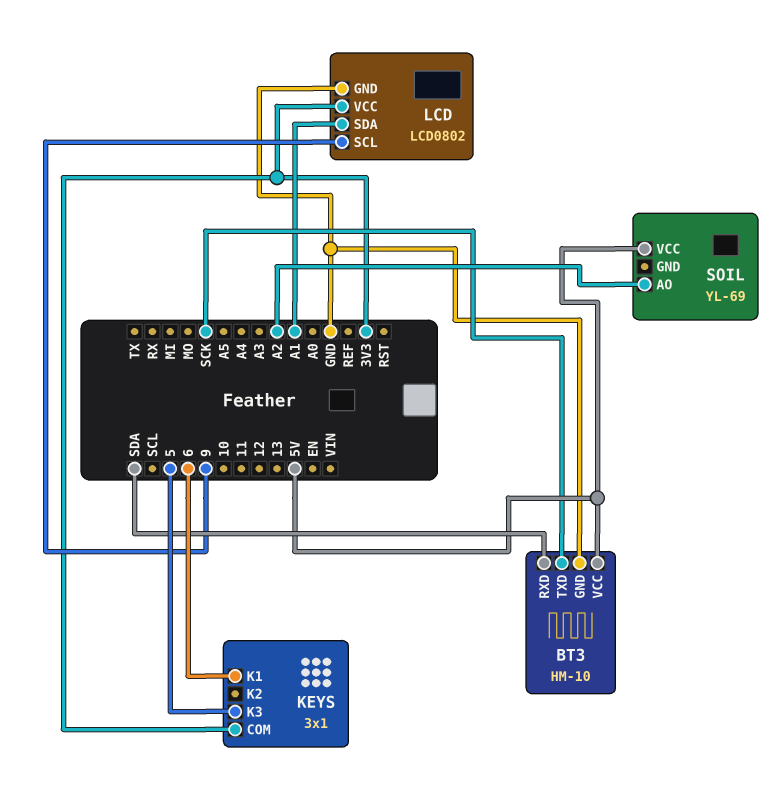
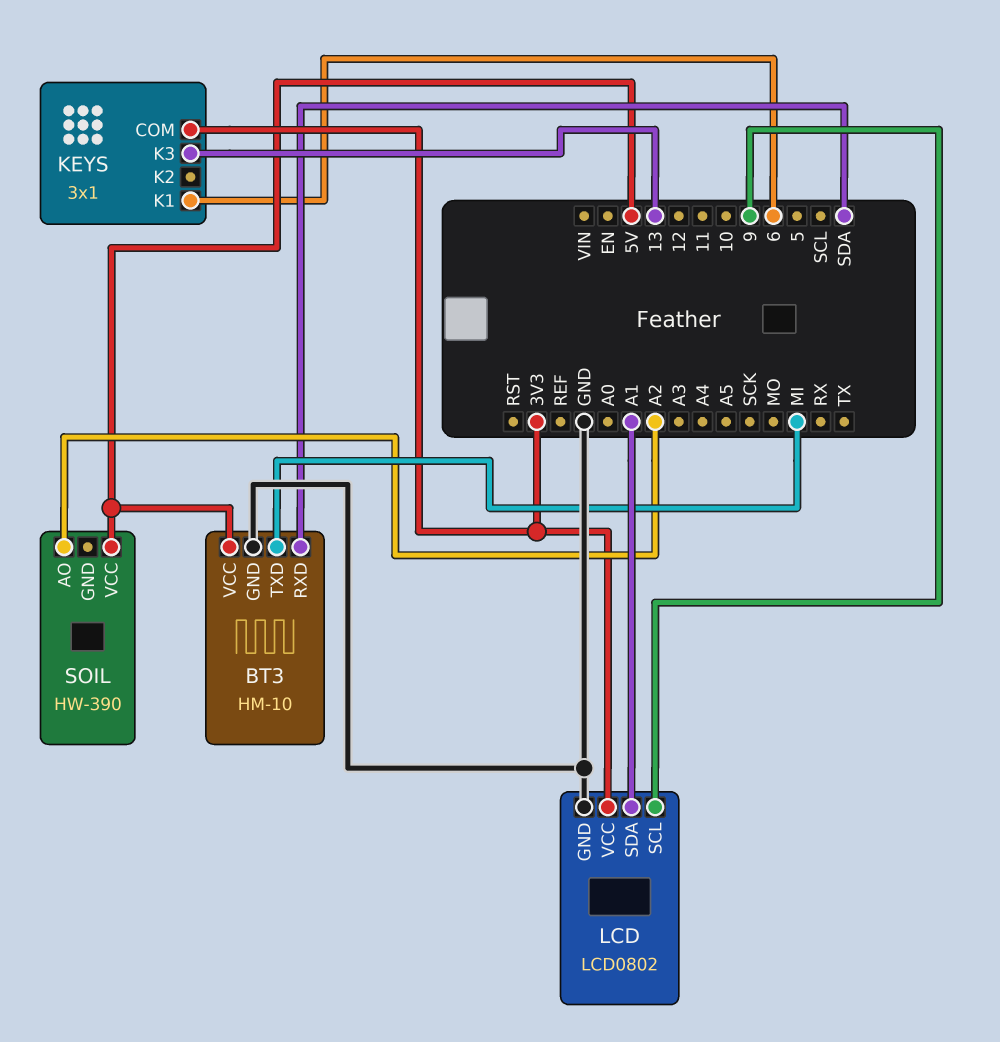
BT3 pin TXD: SCK -> MI
KEYS pin K3: 5 -> 13
SOIL: YL-69 -> HW-390

